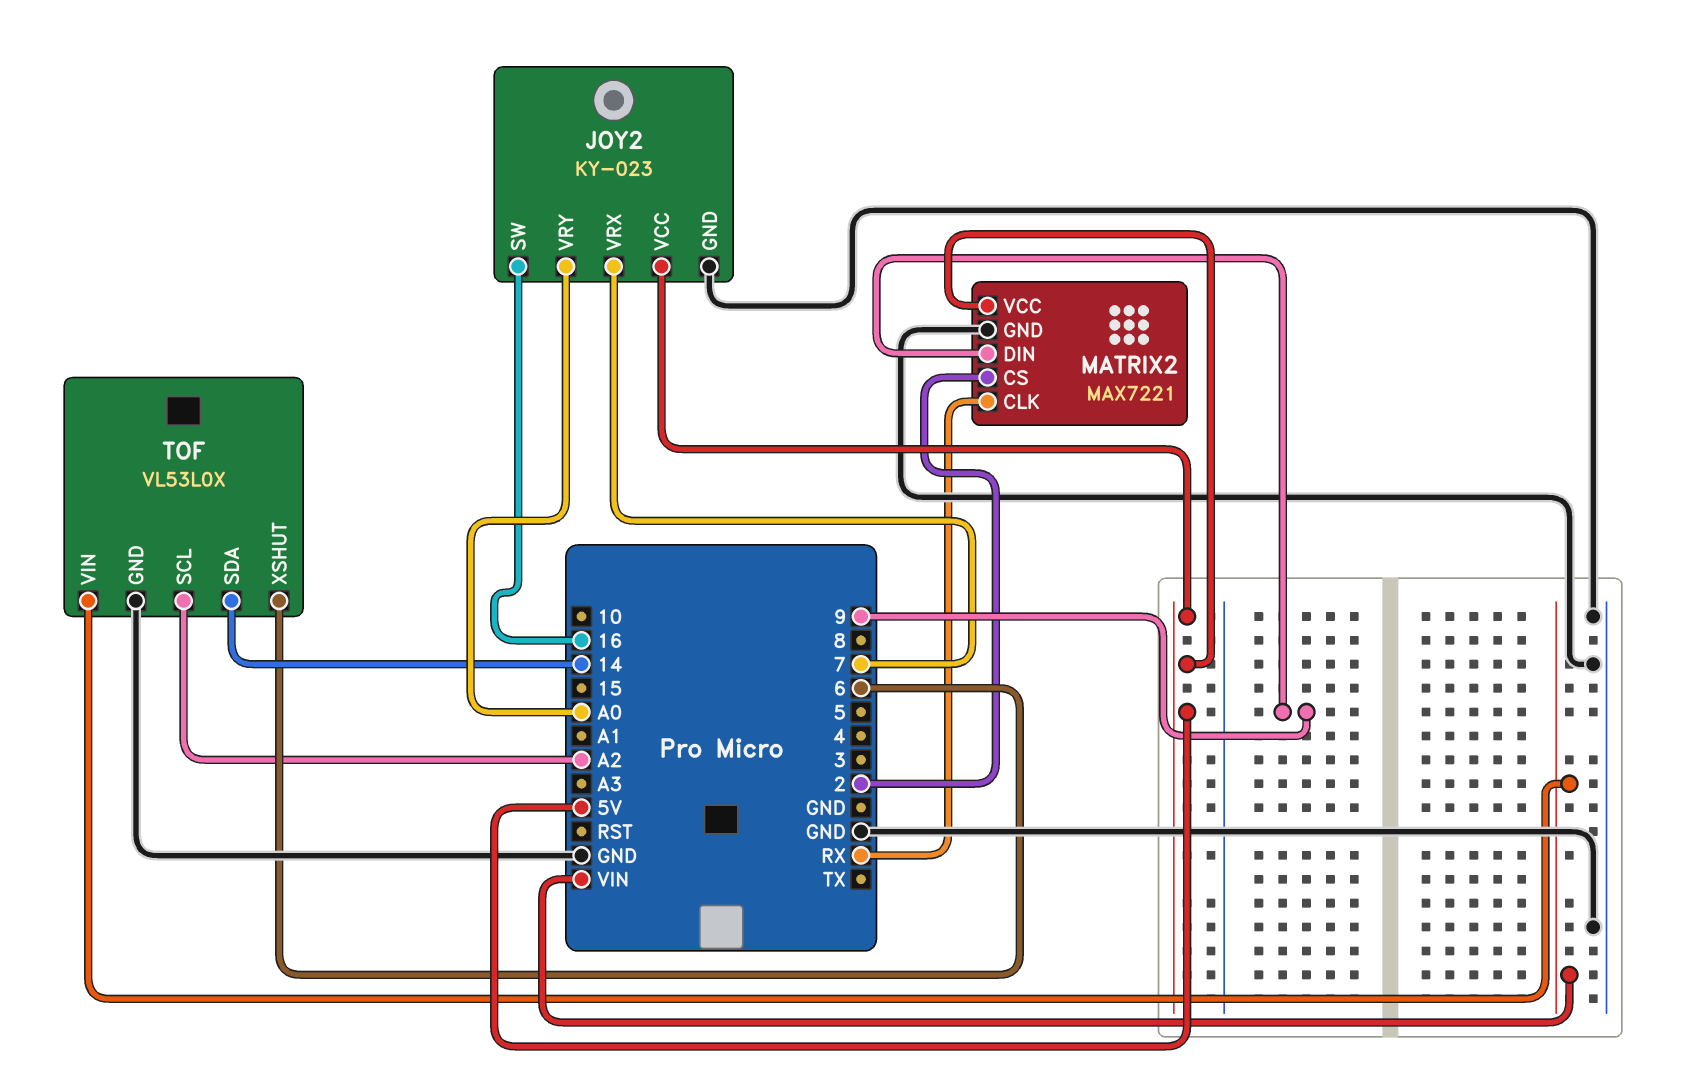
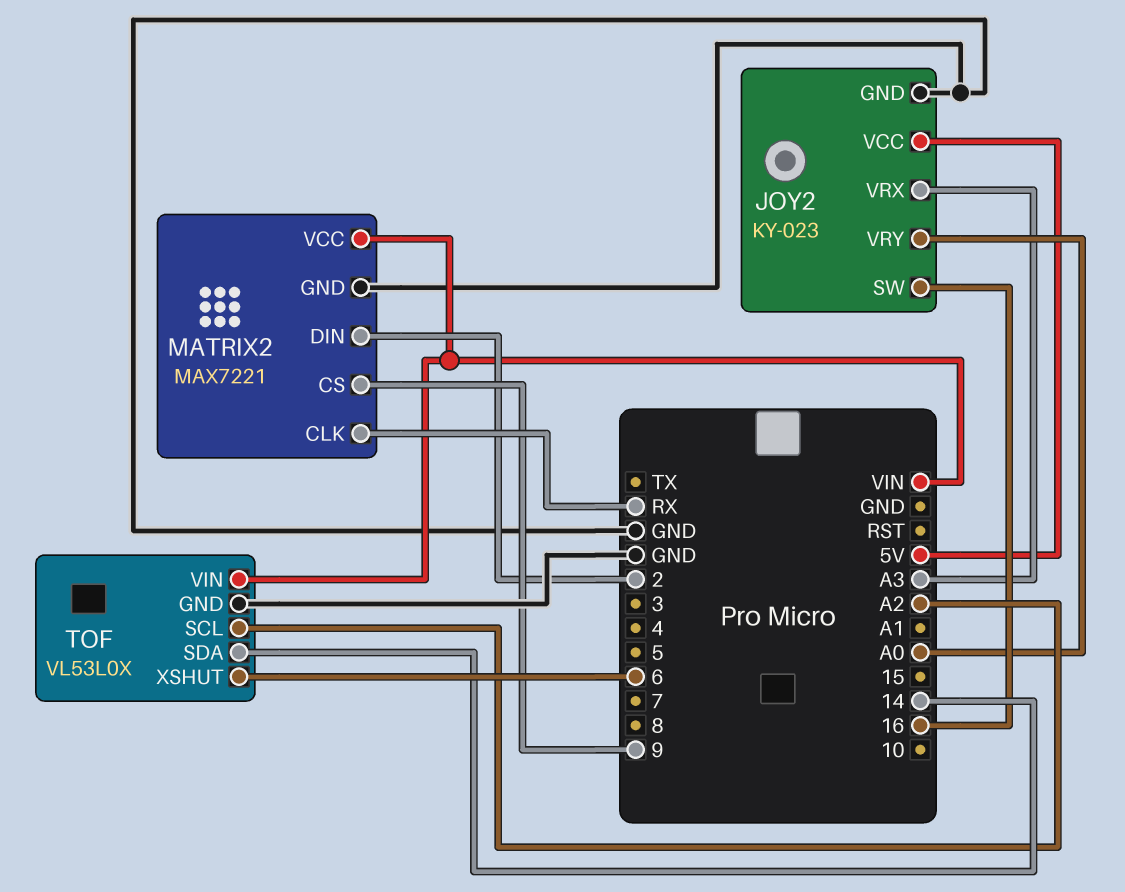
JOY2 pin VRX: 7 -> A3
MATRIX2 pin CS: 2 -> 9
MATRIX2 pin DIN: 9 -> 2
MATRIX2 pin VCC: 5V -> VIN

